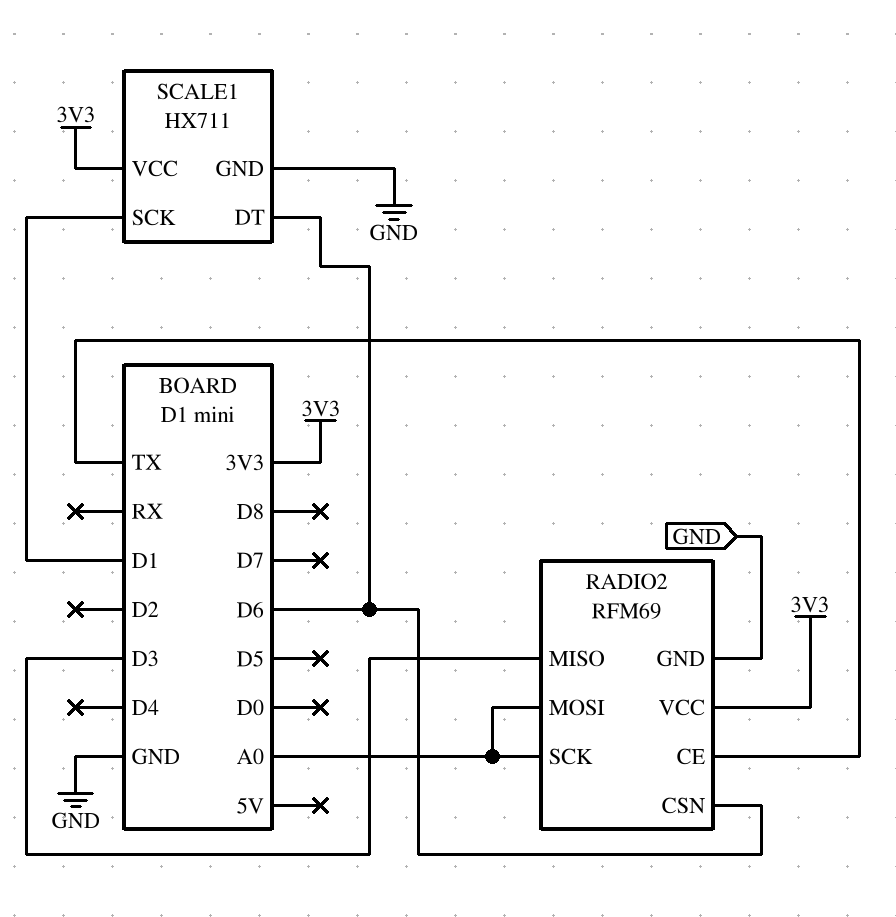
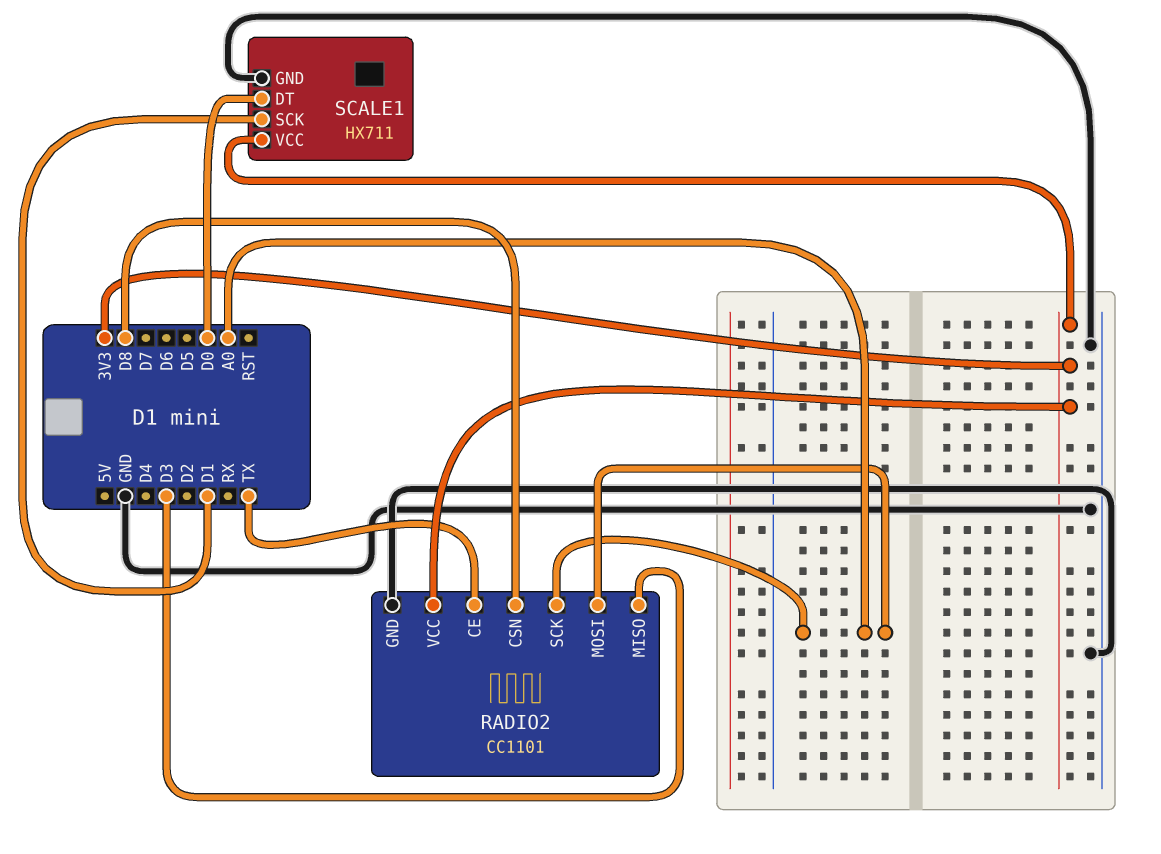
RADIO2: RFM69 -> CC1101
RADIO2 pin CSN: D6 -> D8
SCALE1 pin DT: D6 -> D0

